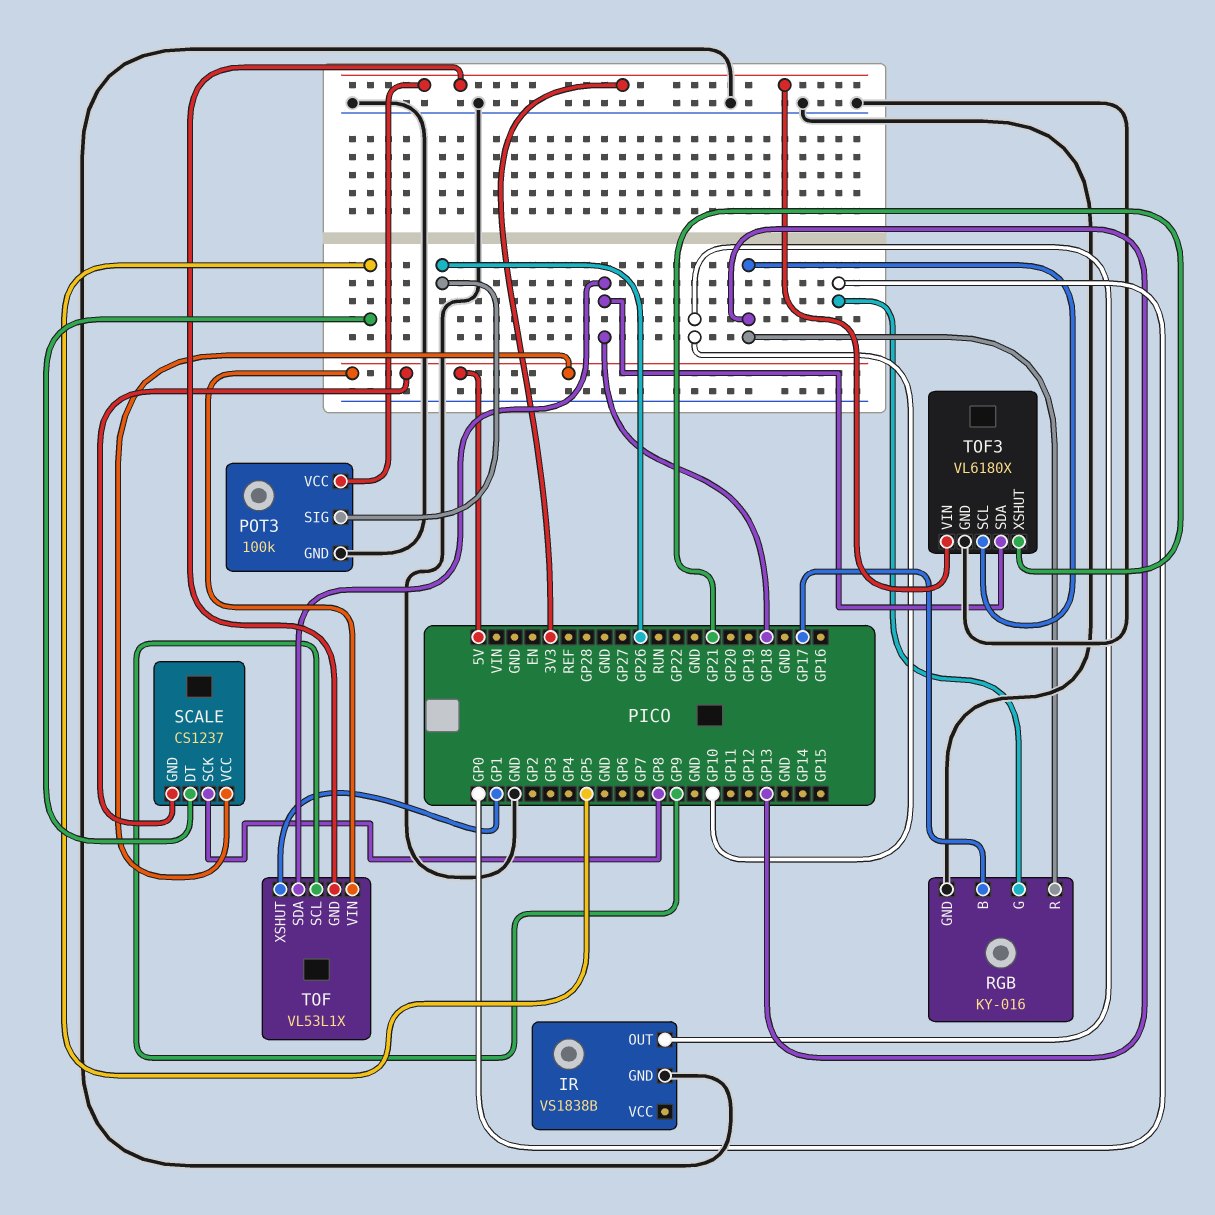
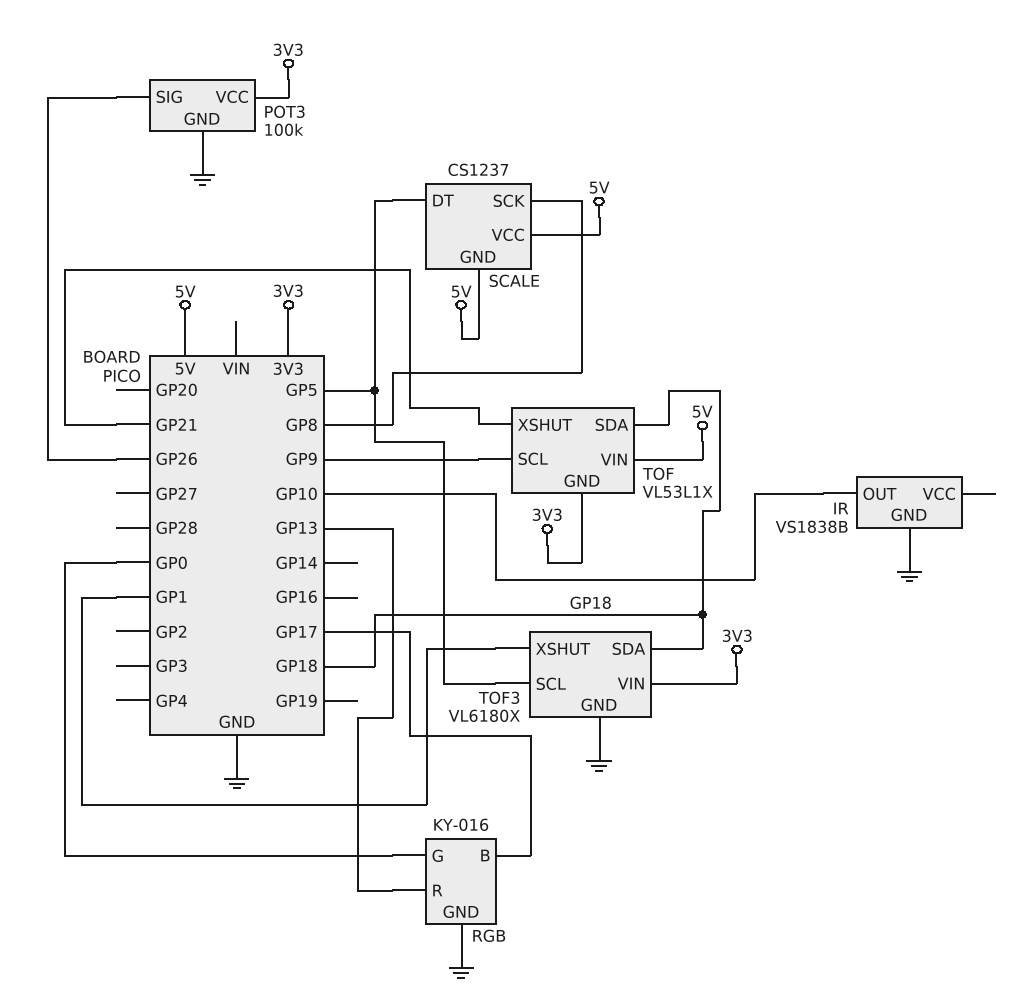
TOF pin XSHUT: GP1 -> GP21
TOF3 pin SCL: GP13 -> GP5
TOF3 pin XSHUT: GP21 -> GP1

